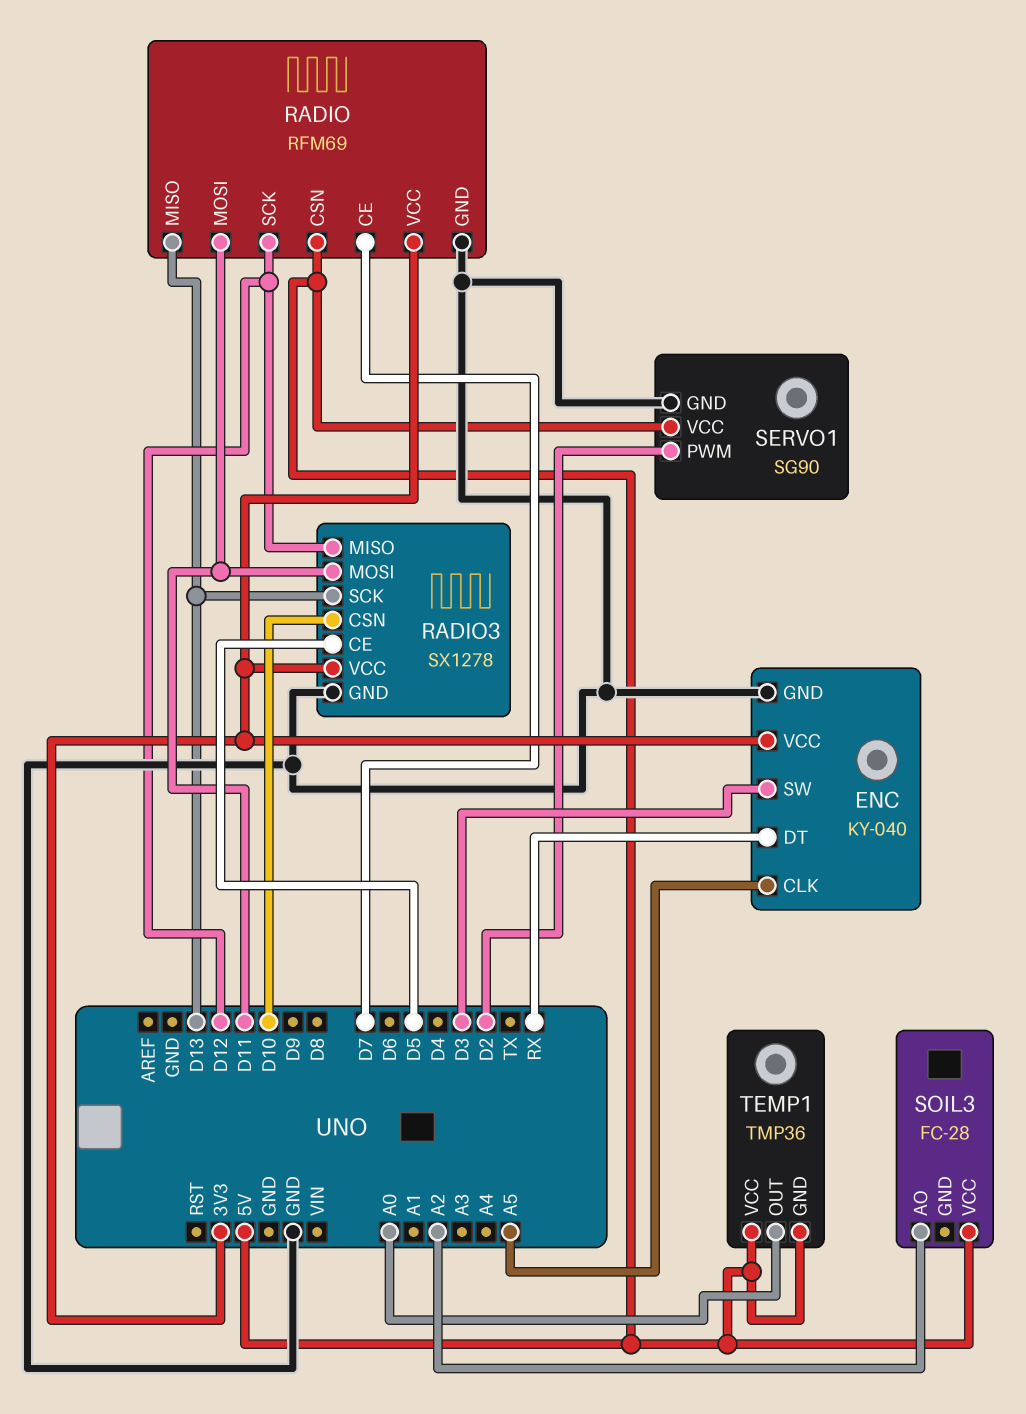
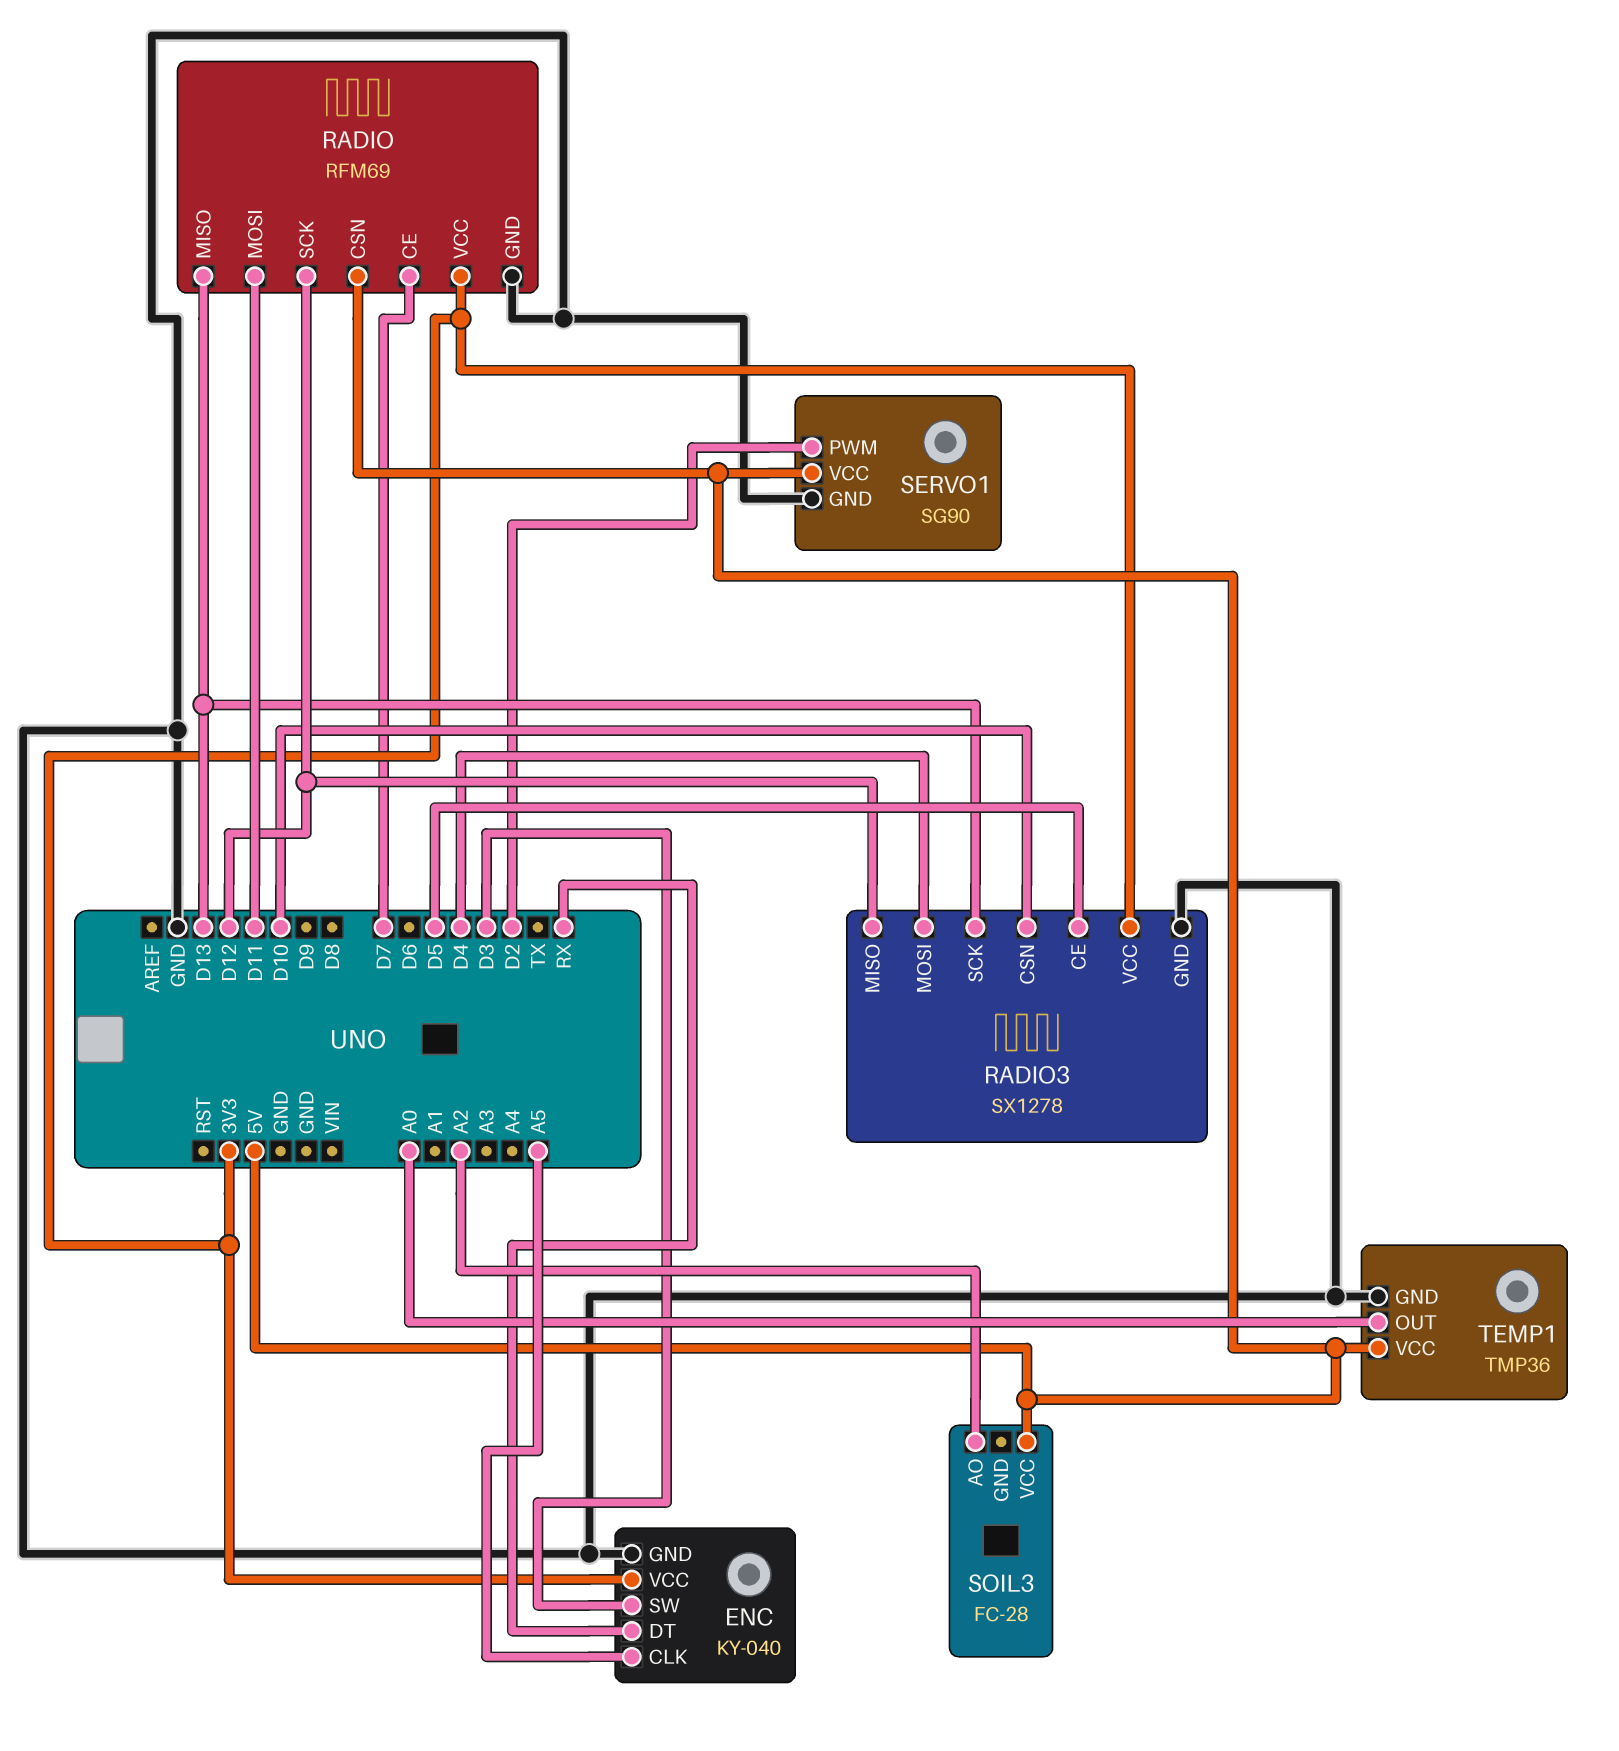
RADIO3 pin MOSI: D11 -> D4
TEMP1 pin GND: 5V -> GND

